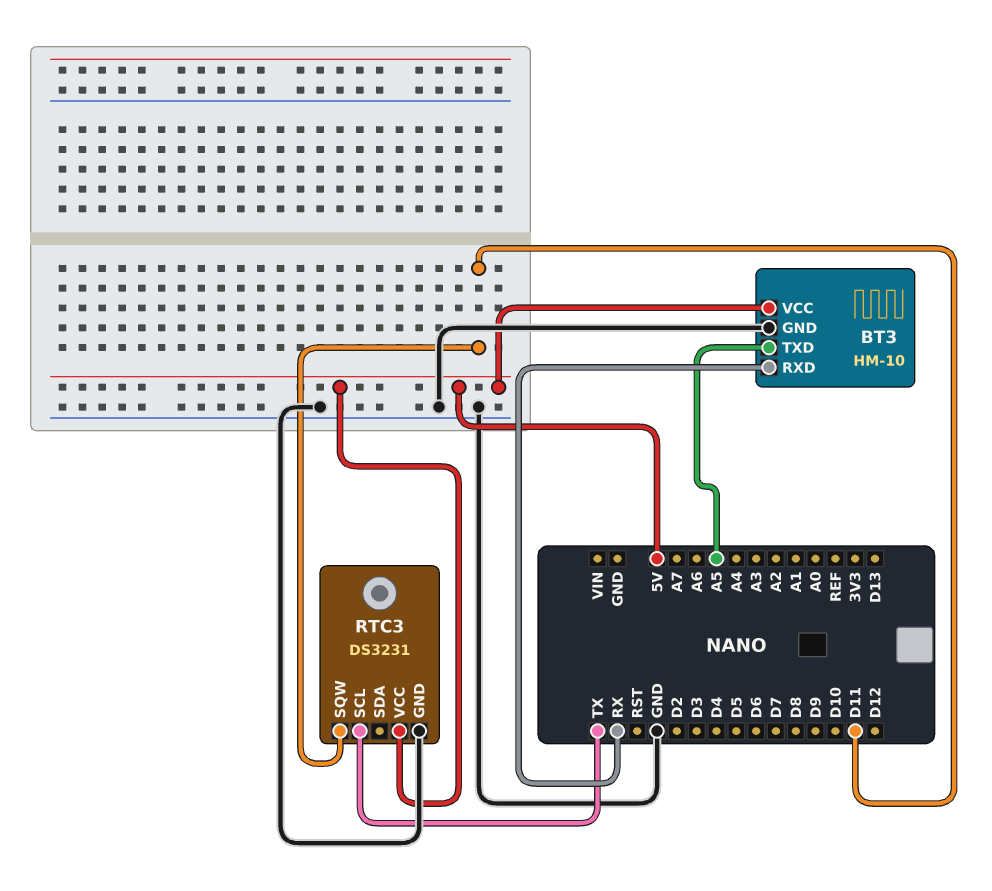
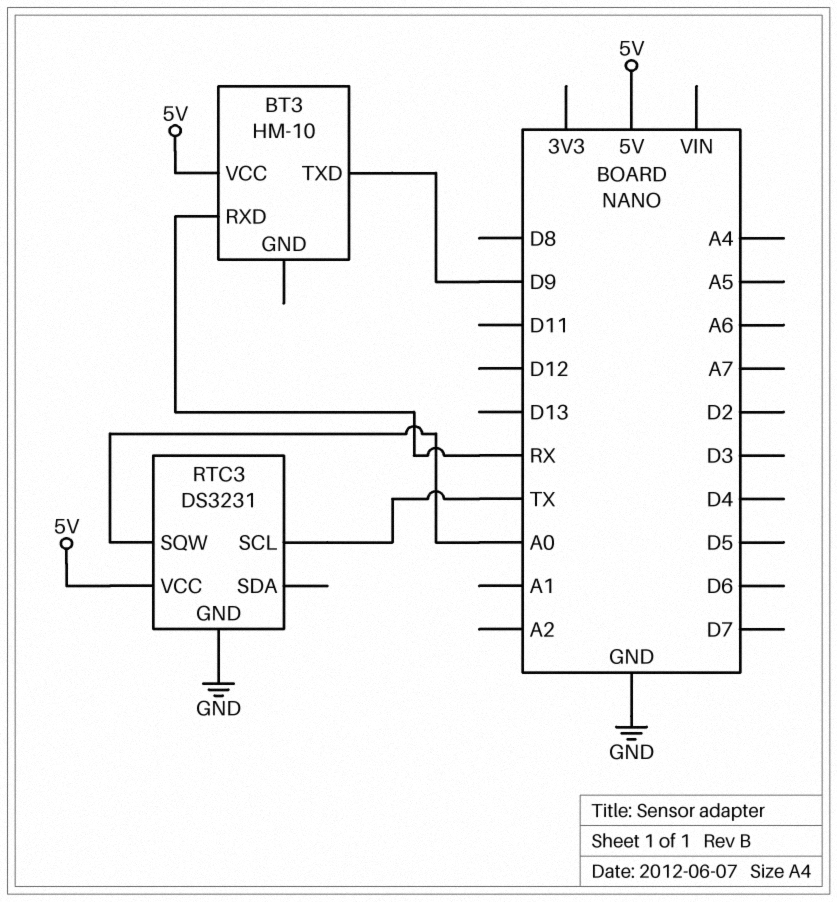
BT3 pin GND: GND -> none
BT3 pin TXD: A5 -> D9
RTC3 pin SQW: D11 -> A0

